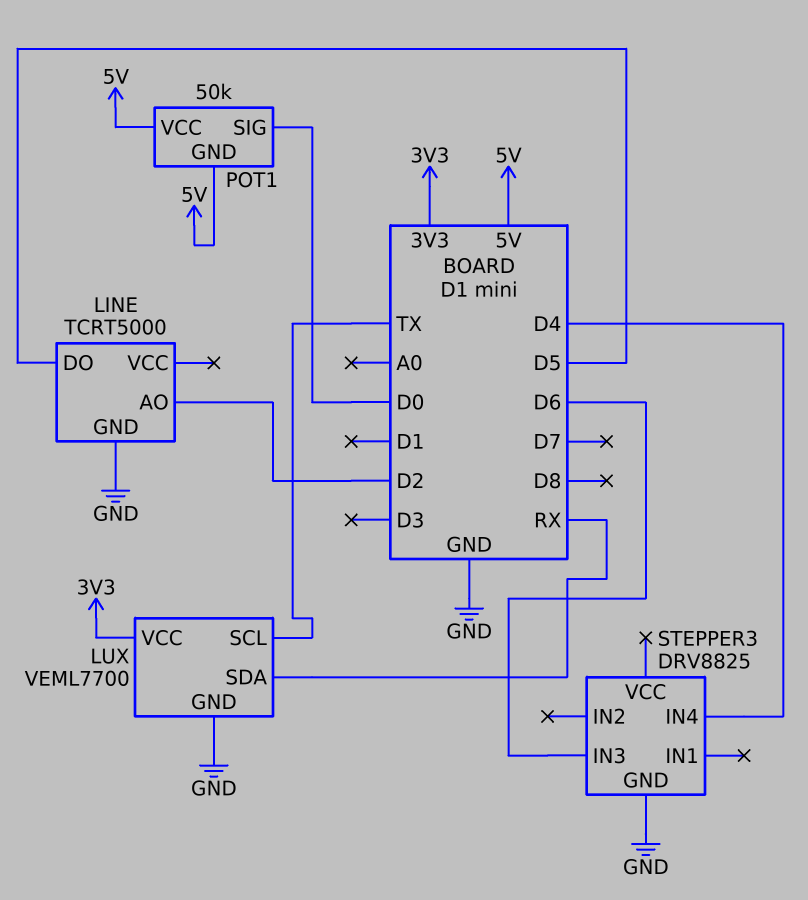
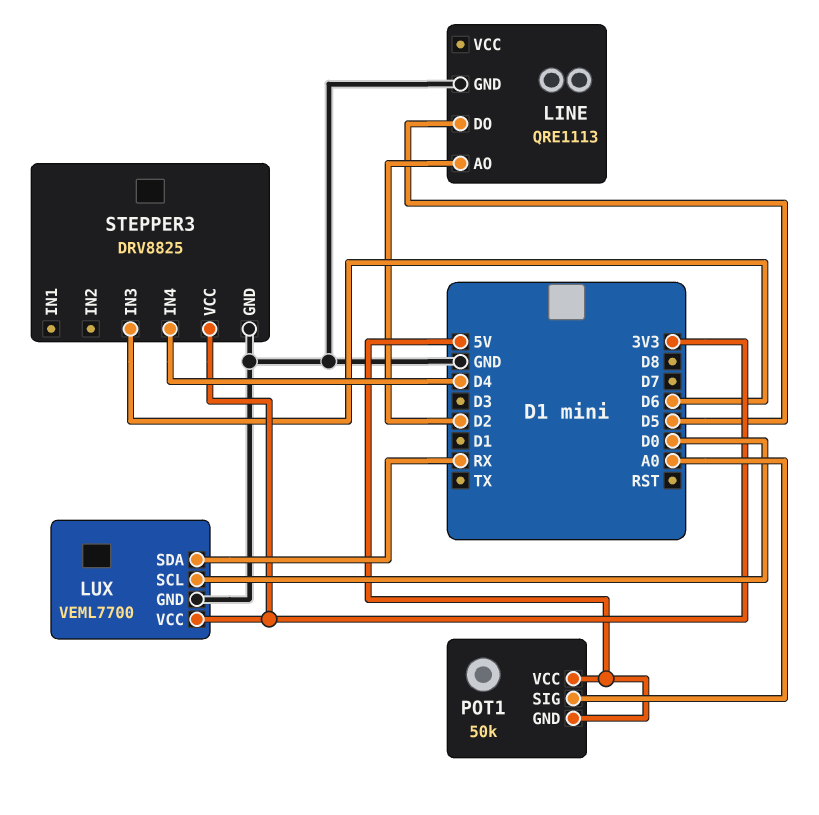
LINE: TCRT5000 -> QRE1113
LUX pin SCL: TX -> D0
POT1 pin SIG: D0 -> A0
STEPPER3 pin VCC: none -> 3V3

